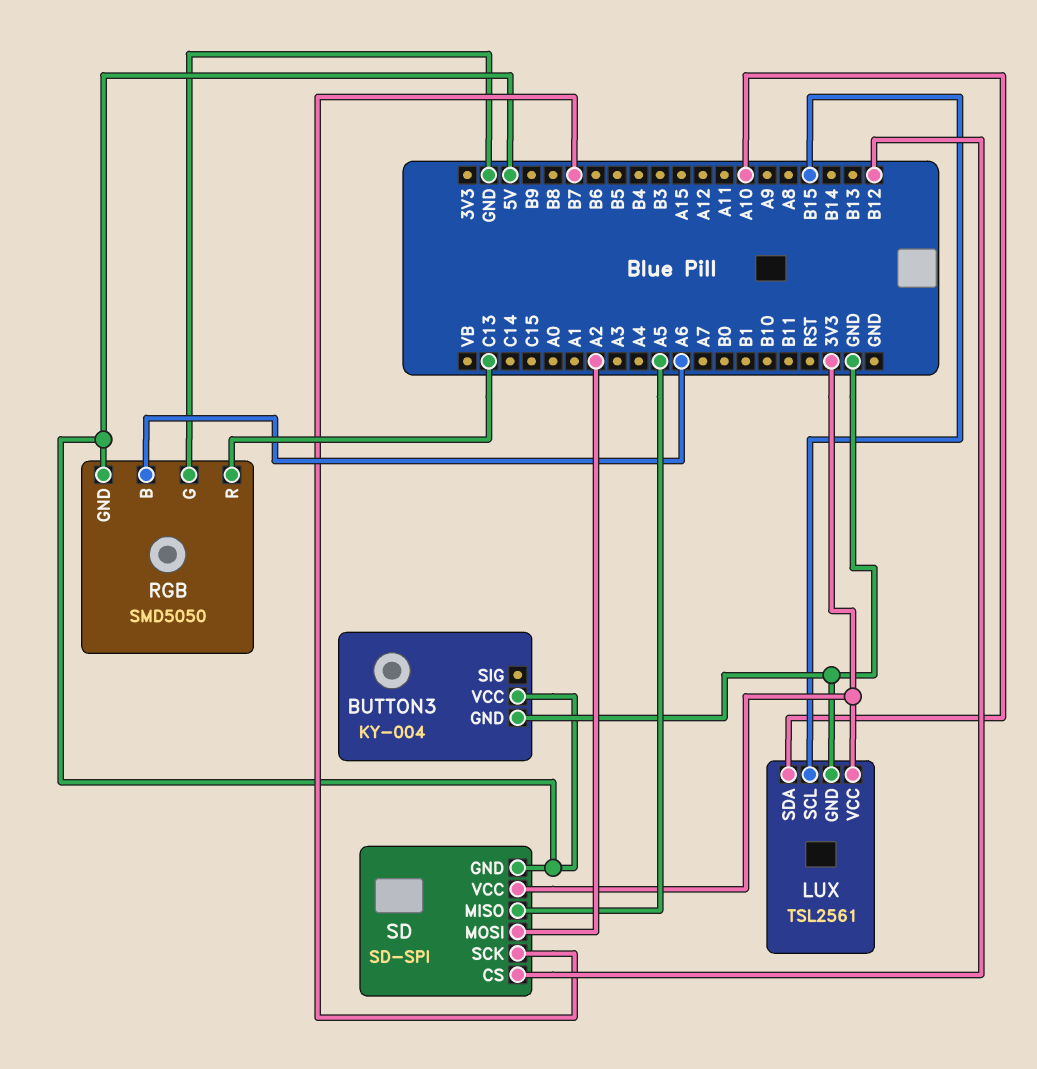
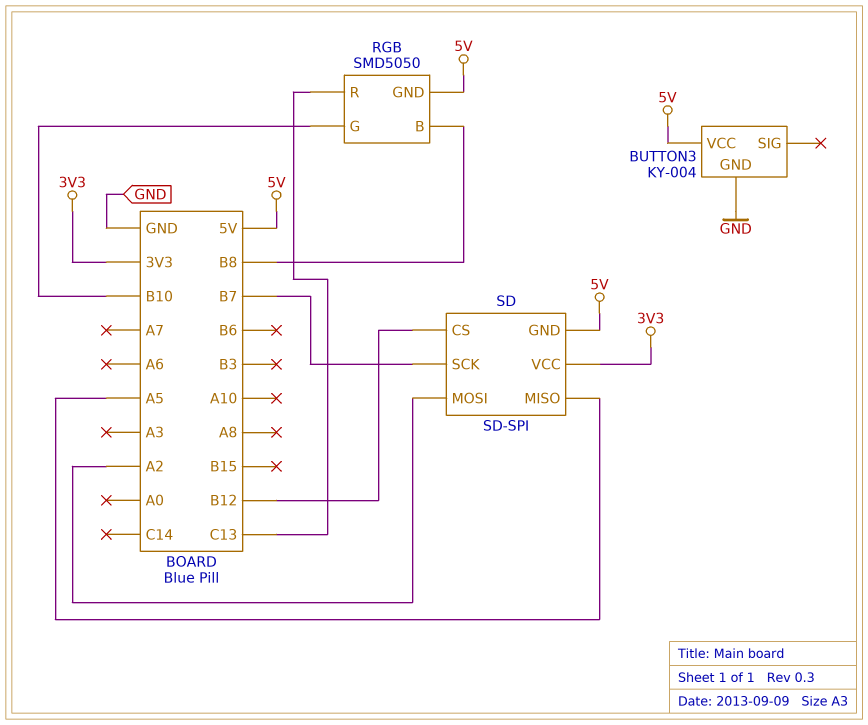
LUX: TSL2561 -> none
LUX pin GND: GND -> none
LUX pin SCL: B15 -> none
LUX pin SDA: A10 -> none
LUX pin VCC: 3V3 -> none
RGB pin B: A6 -> B8
RGB pin G: GND -> B10

